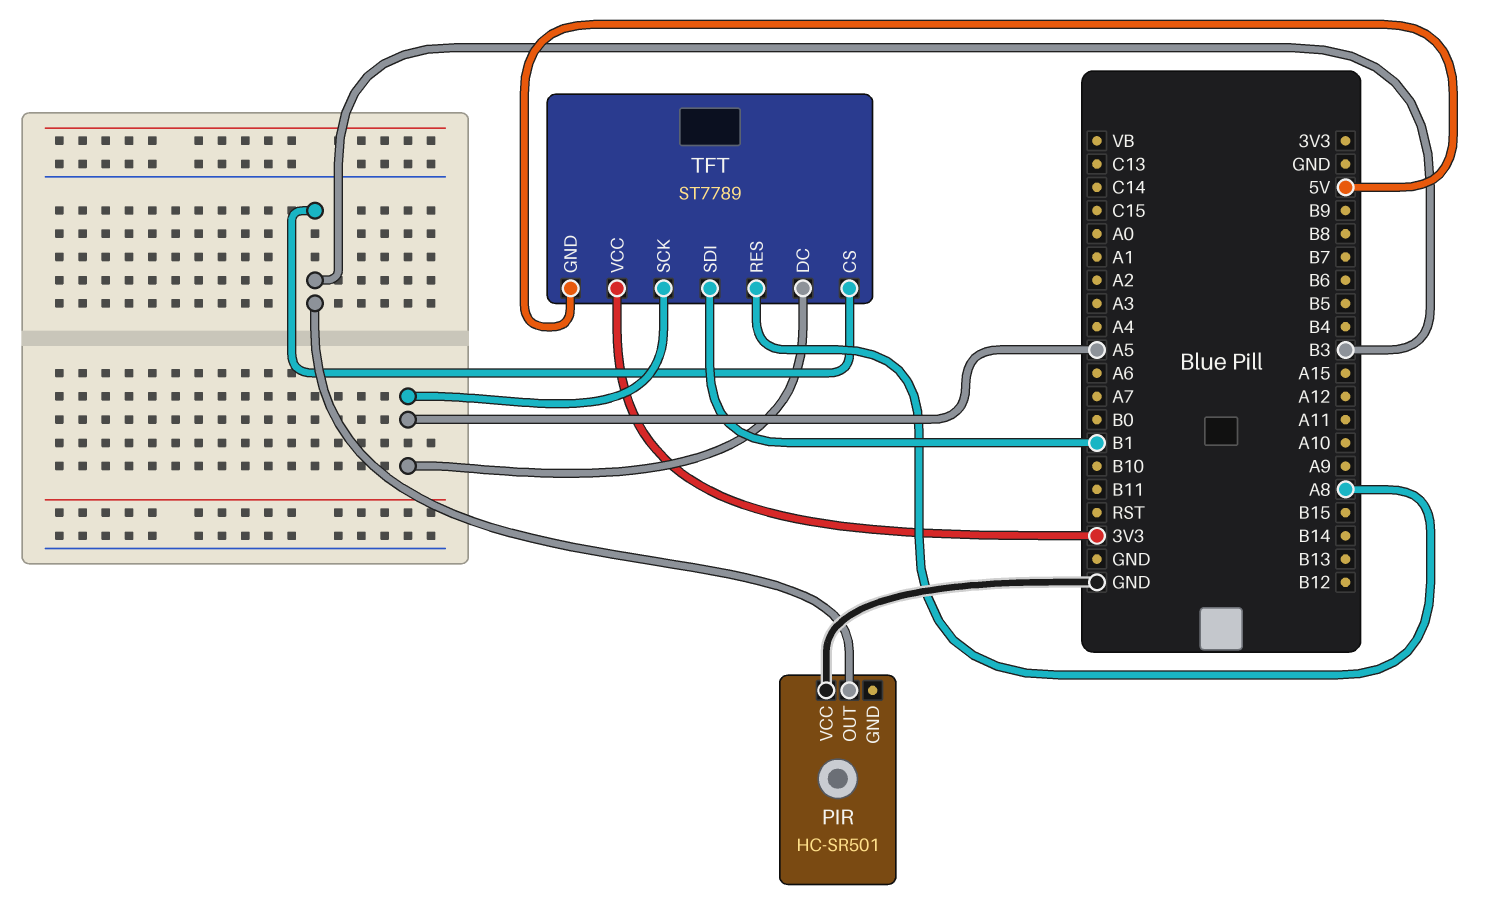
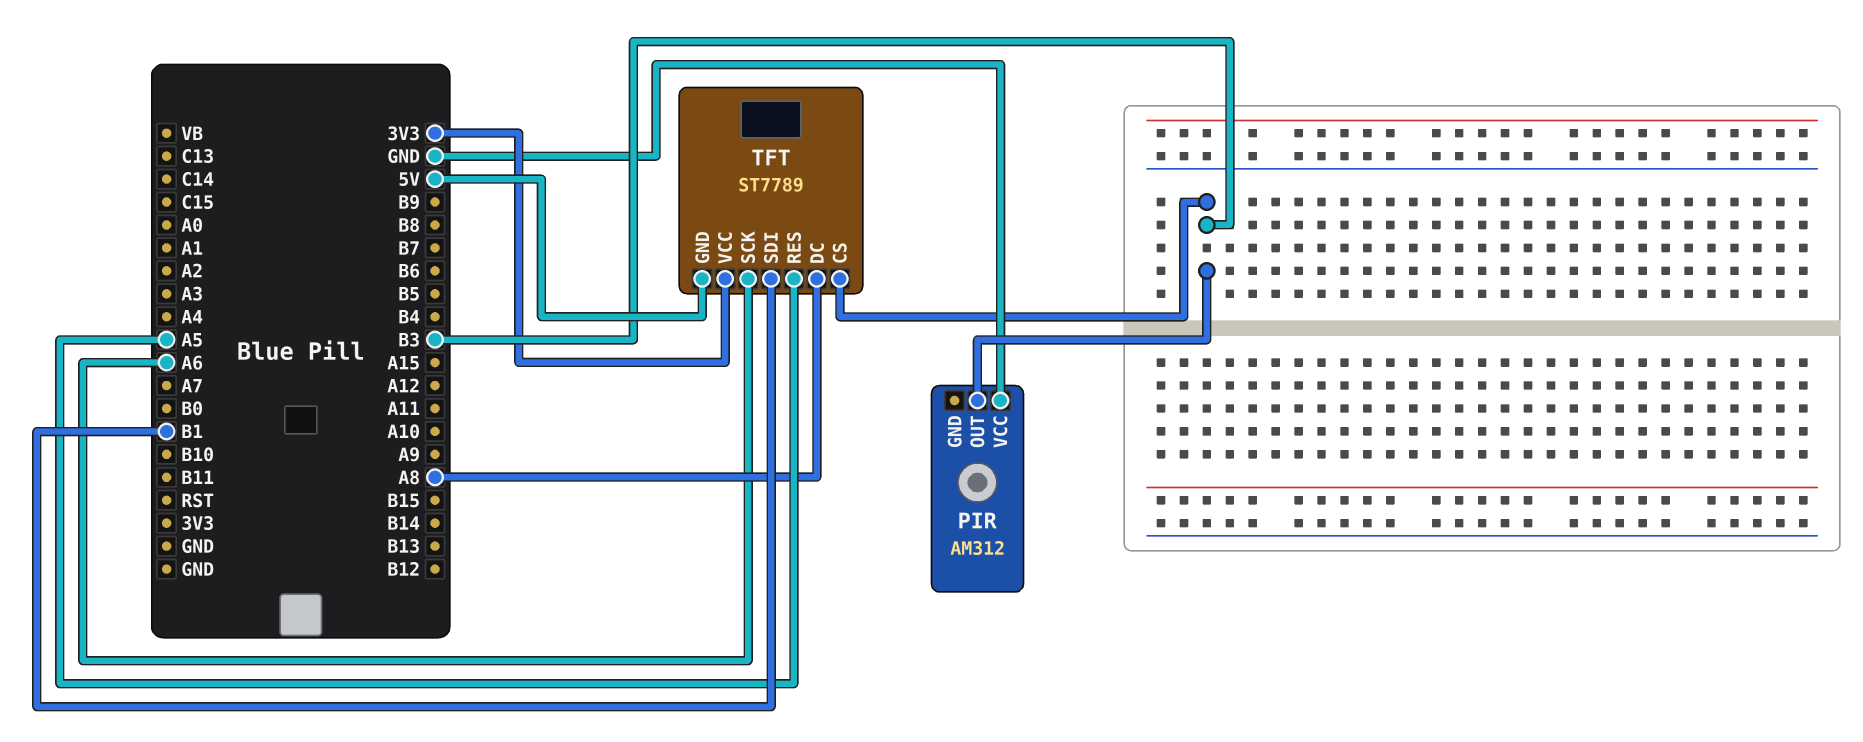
PIR: HC-SR501 -> AM312
TFT pin DC: A5 -> A8
TFT pin RES: A8 -> A5
TFT pin SCK: A5 -> A6

